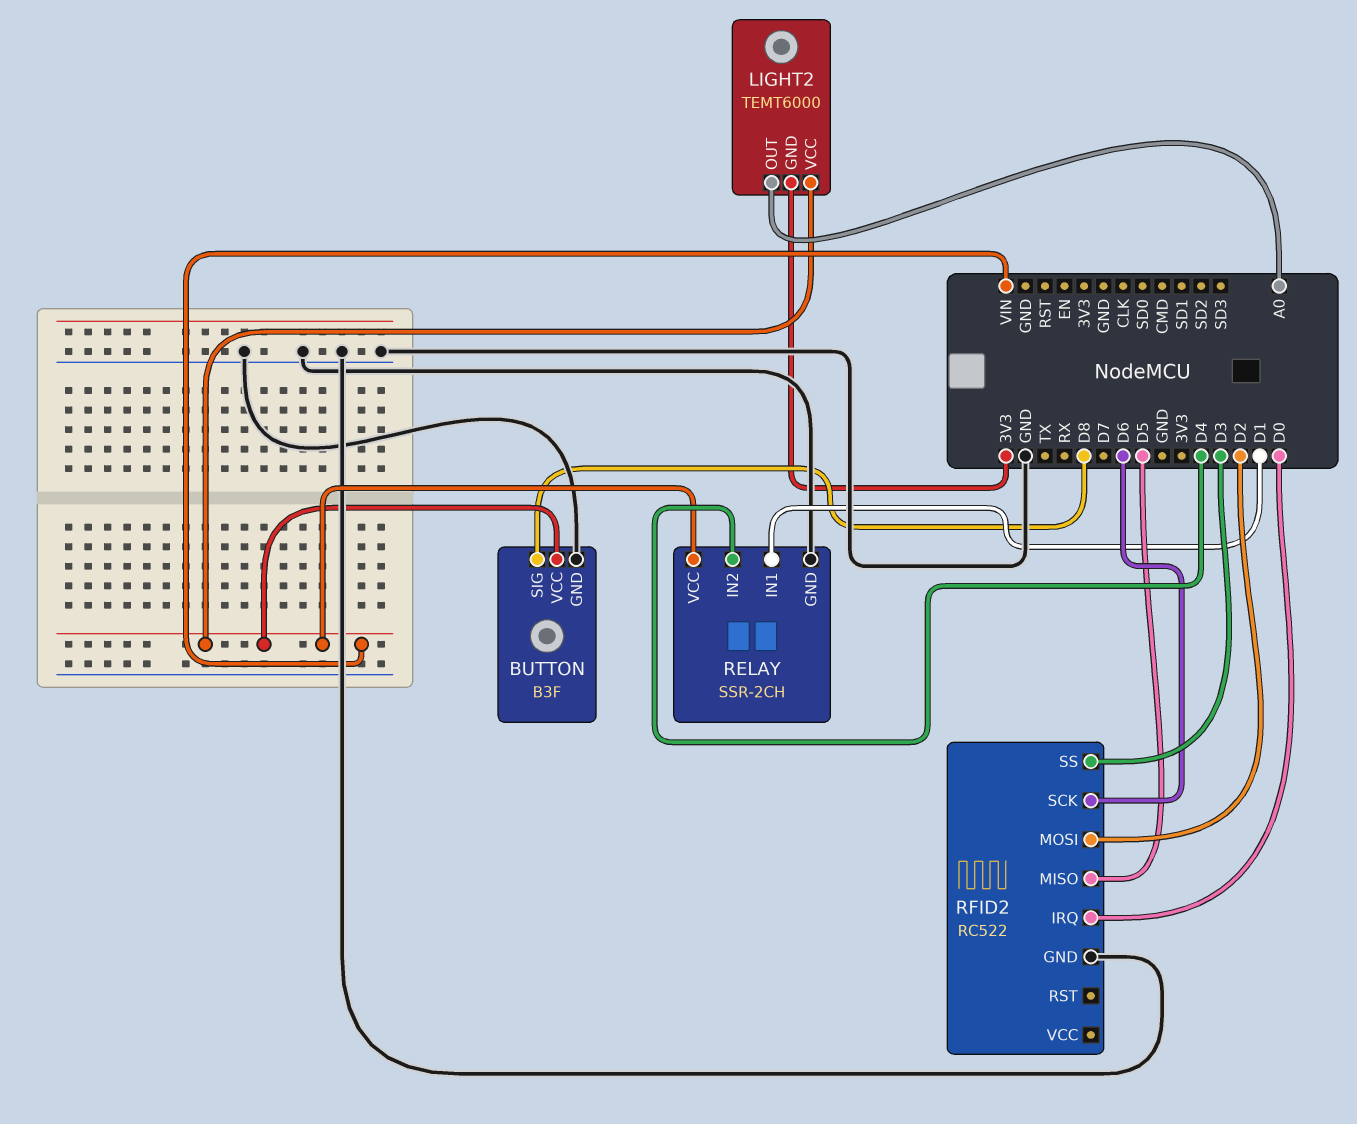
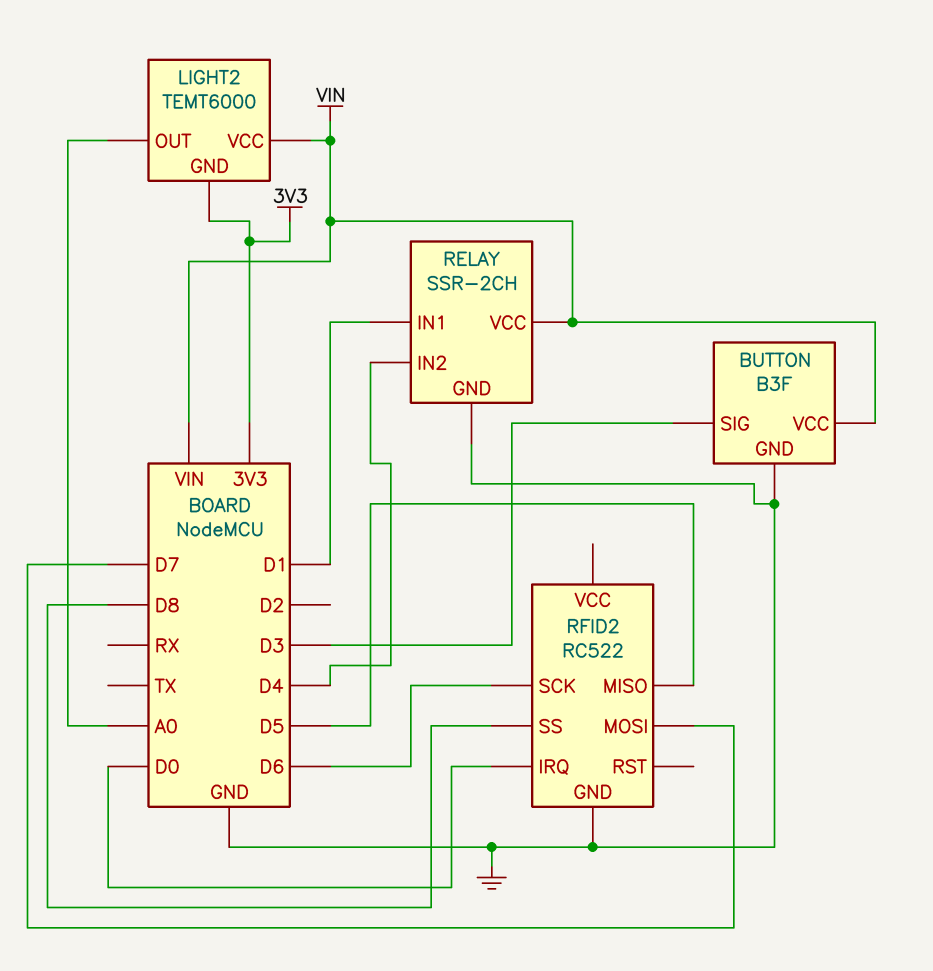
BUTTON pin SIG: D8 -> D3
RFID2 pin MOSI: D2 -> D7
RFID2 pin SS: D3 -> D8

